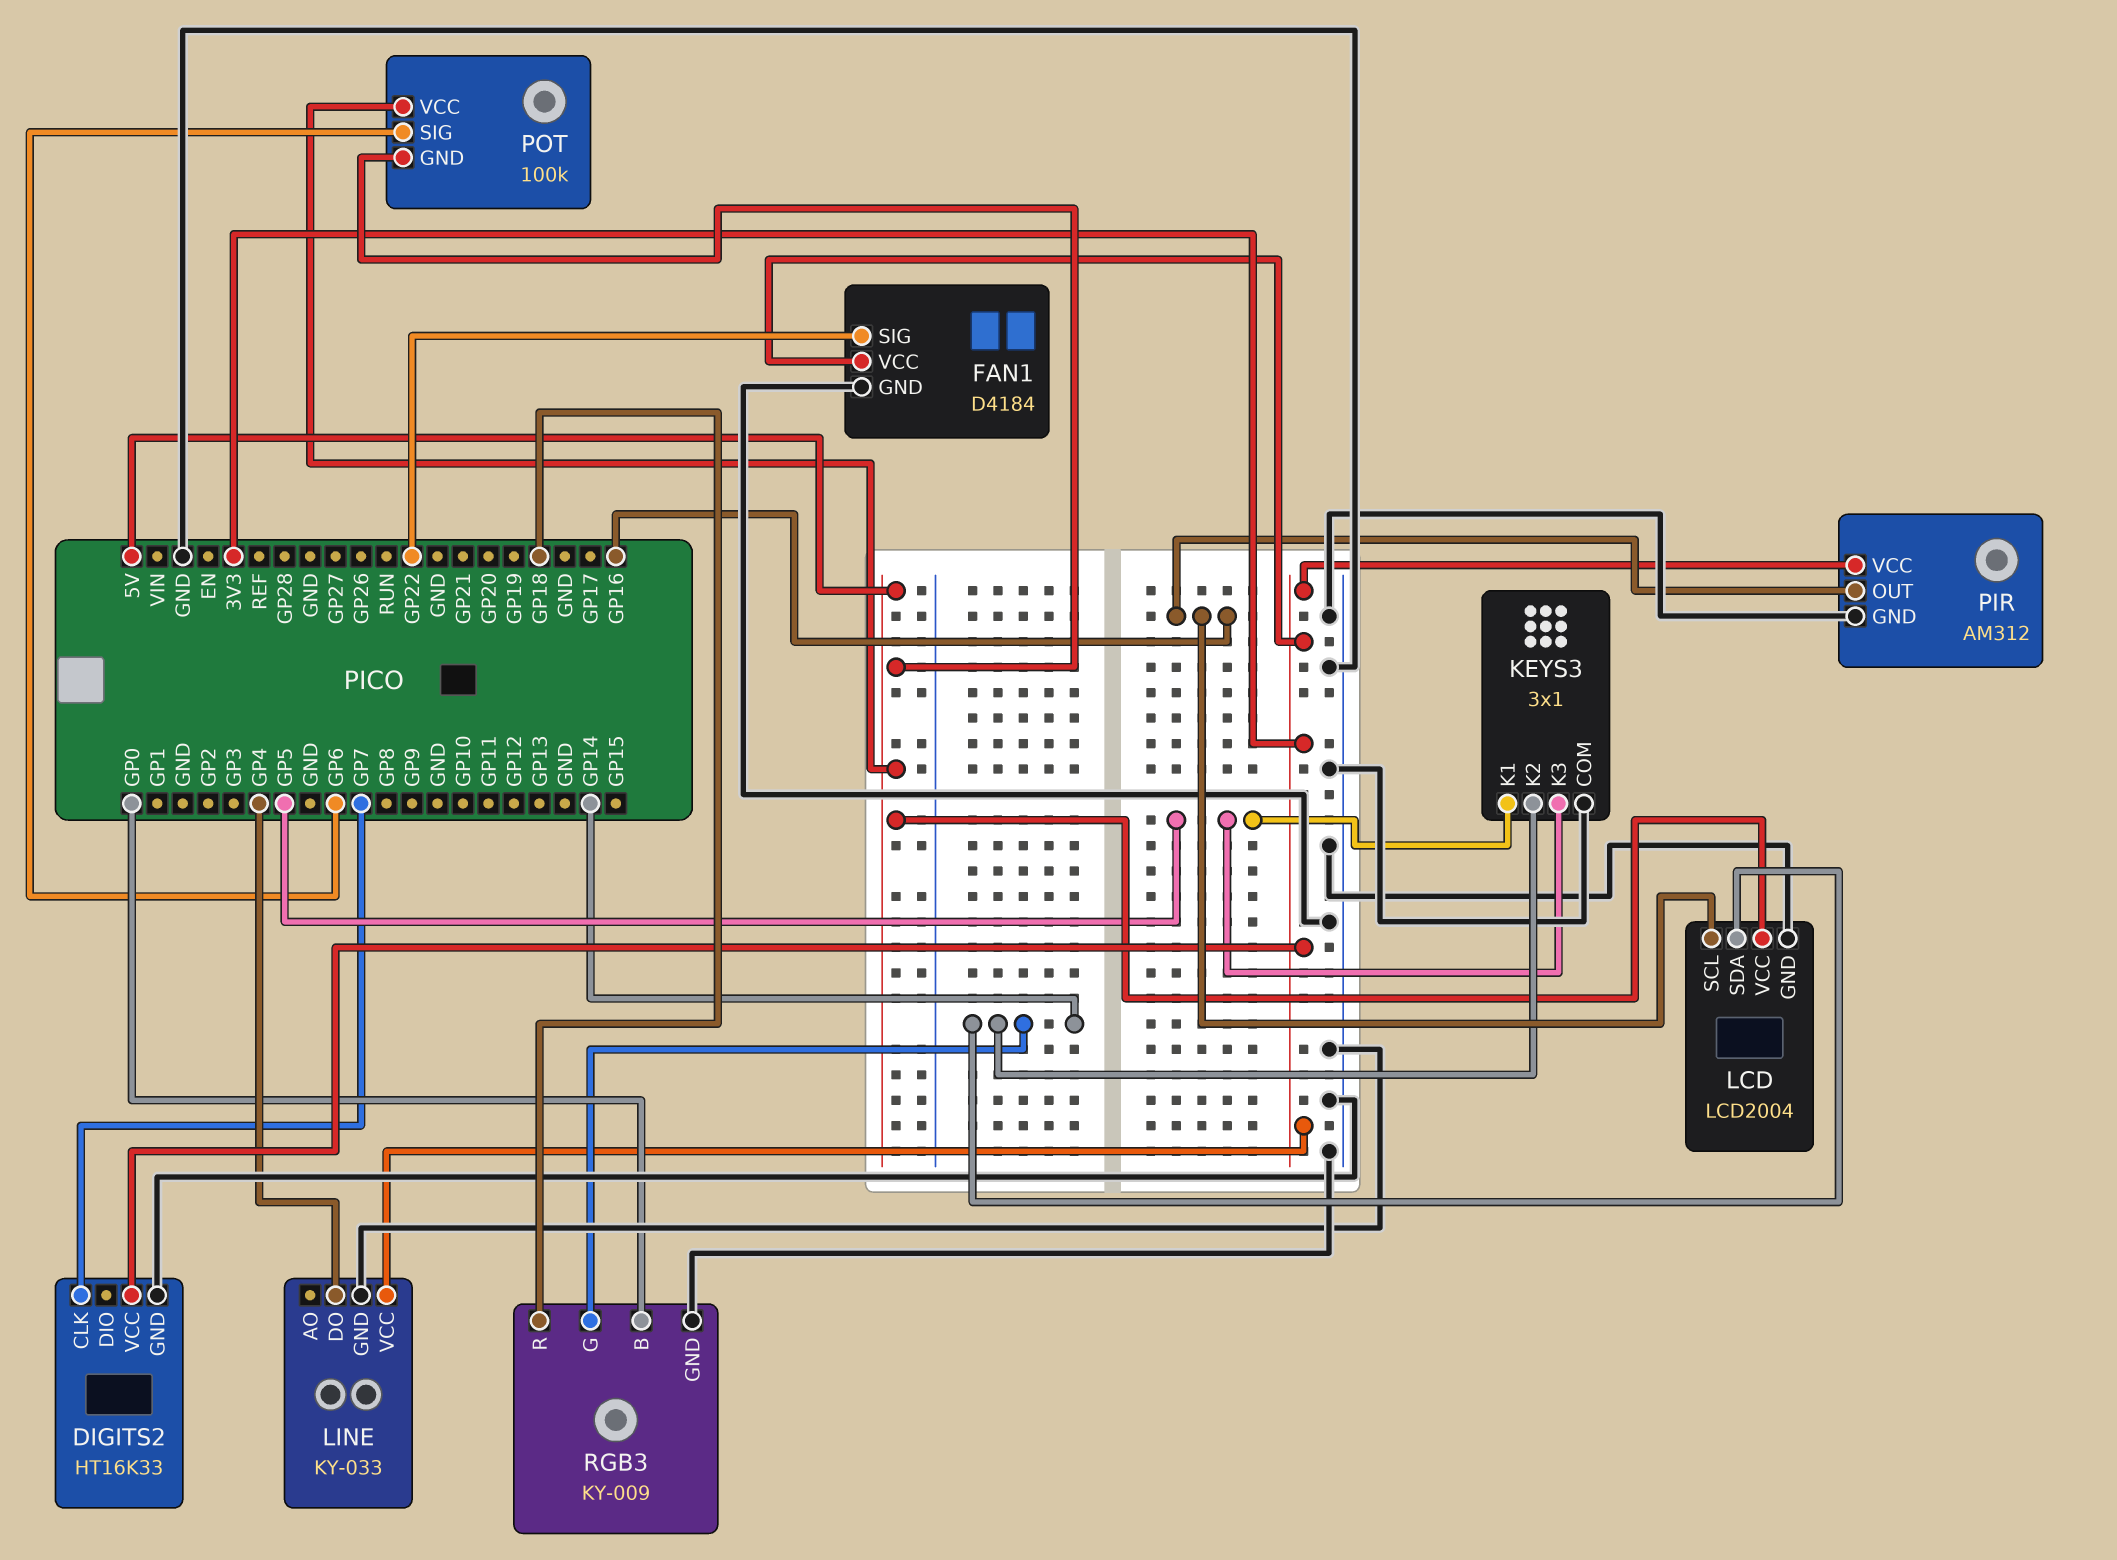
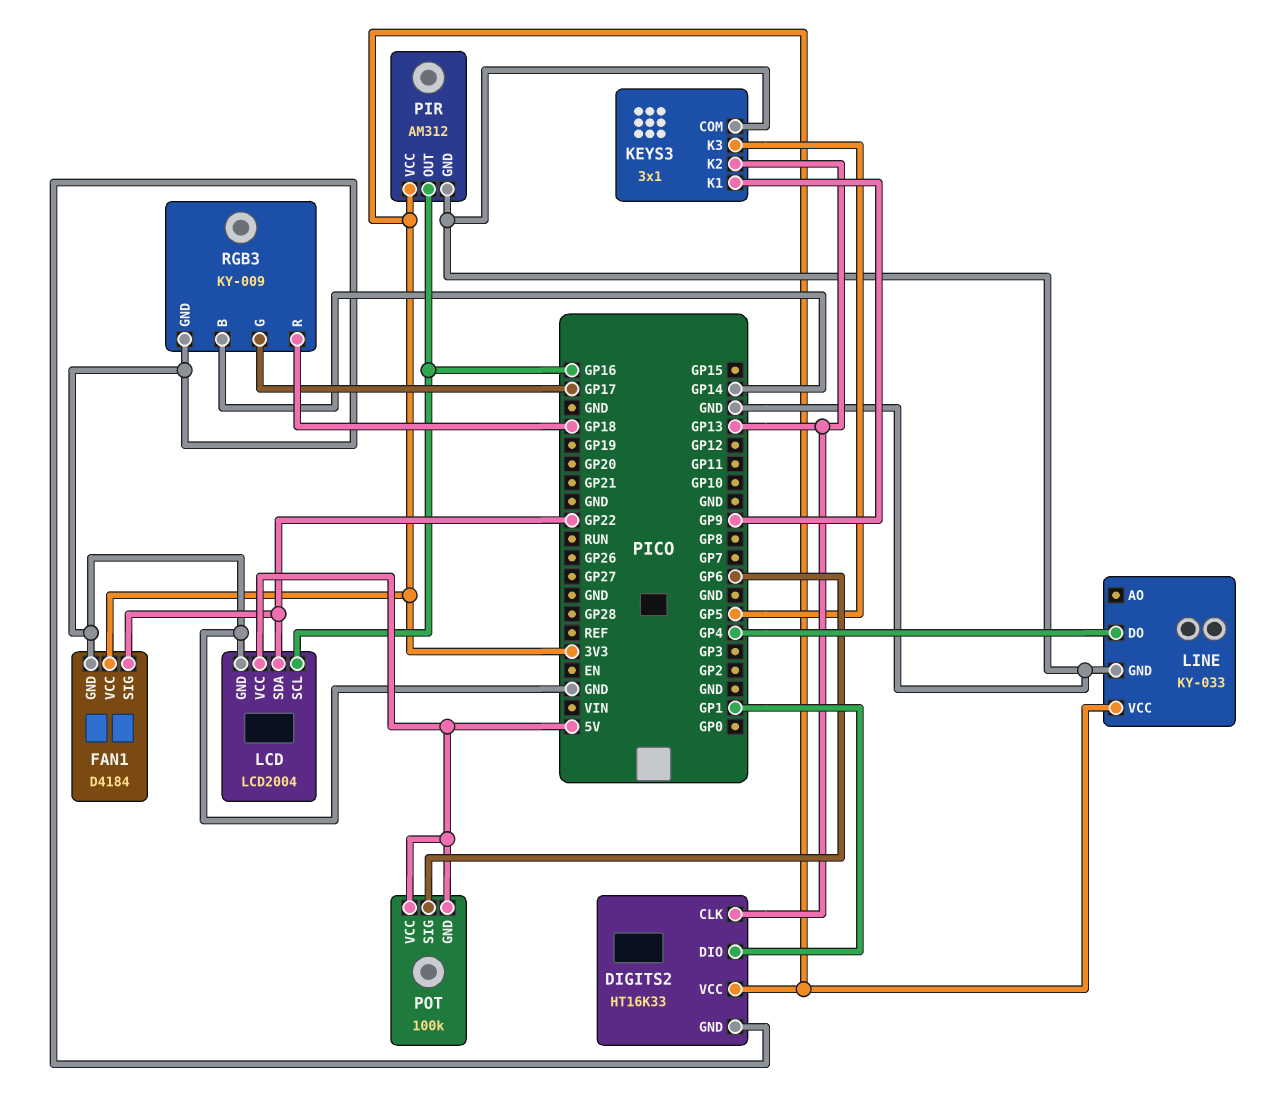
DIGITS2 pin CLK: GP7 -> GP13
DIGITS2 pin DIO: none -> GP1
KEYS3 pin K1: GP5 -> GP9
KEYS3 pin K2: GP14 -> GP13
LCD pin SDA: GP14 -> GP22
RGB3 pin B: GP0 -> GP14
RGB3 pin G: GP14 -> GP17

